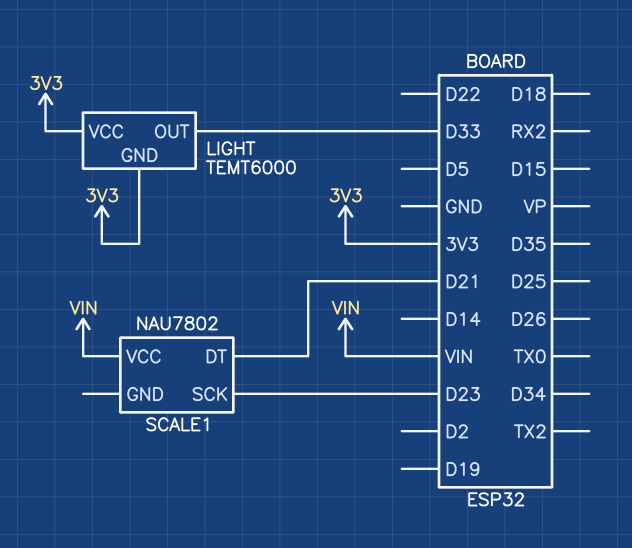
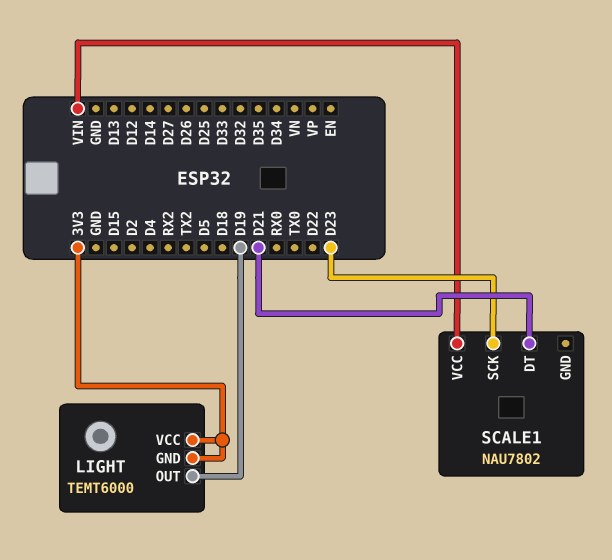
LIGHT pin OUT: D33 -> D19

